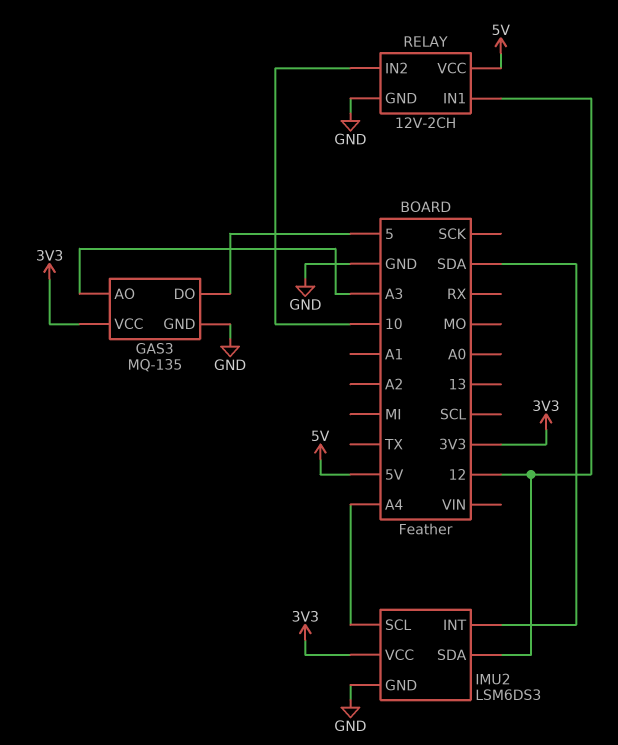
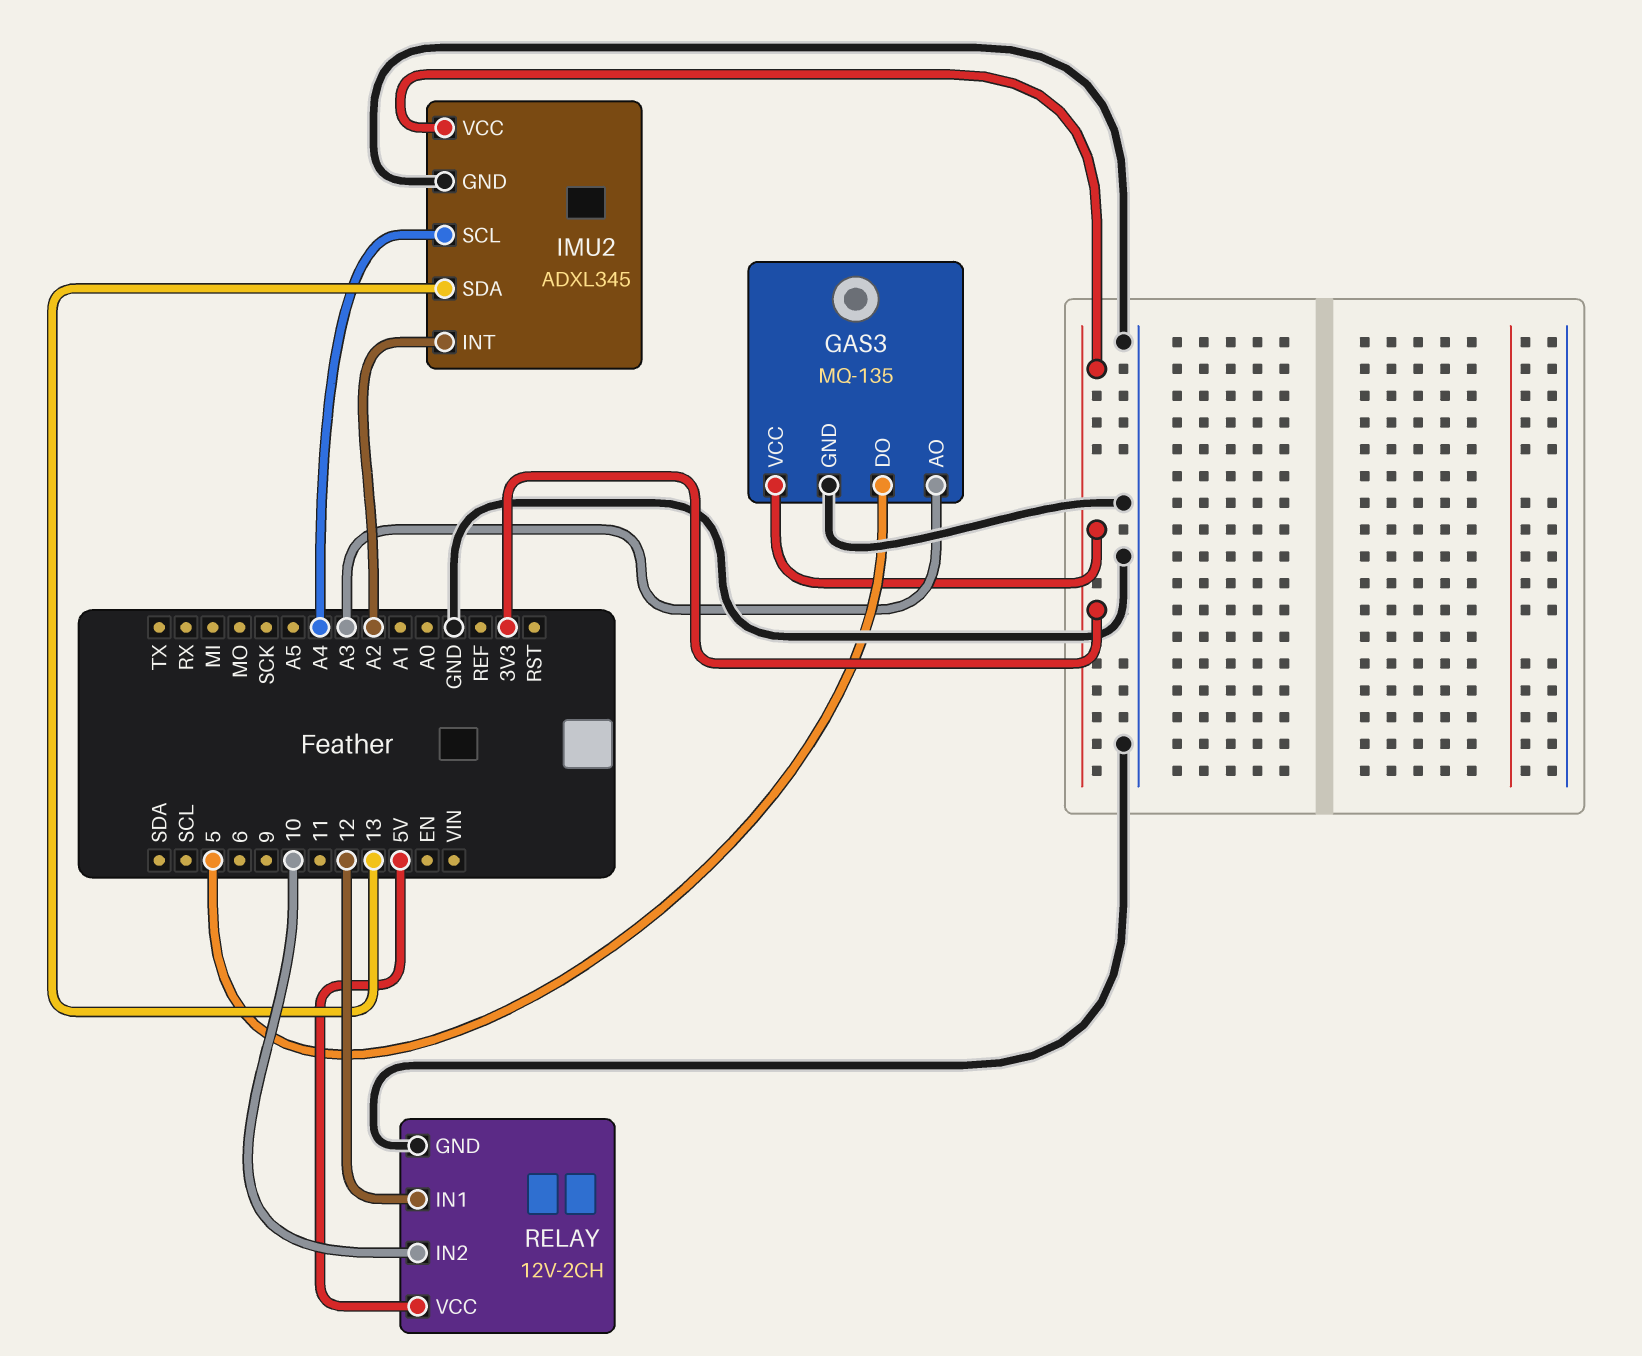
IMU2: LSM6DS3 -> ADXL345
IMU2 pin INT: SDA -> A2
IMU2 pin SDA: 12 -> 13

